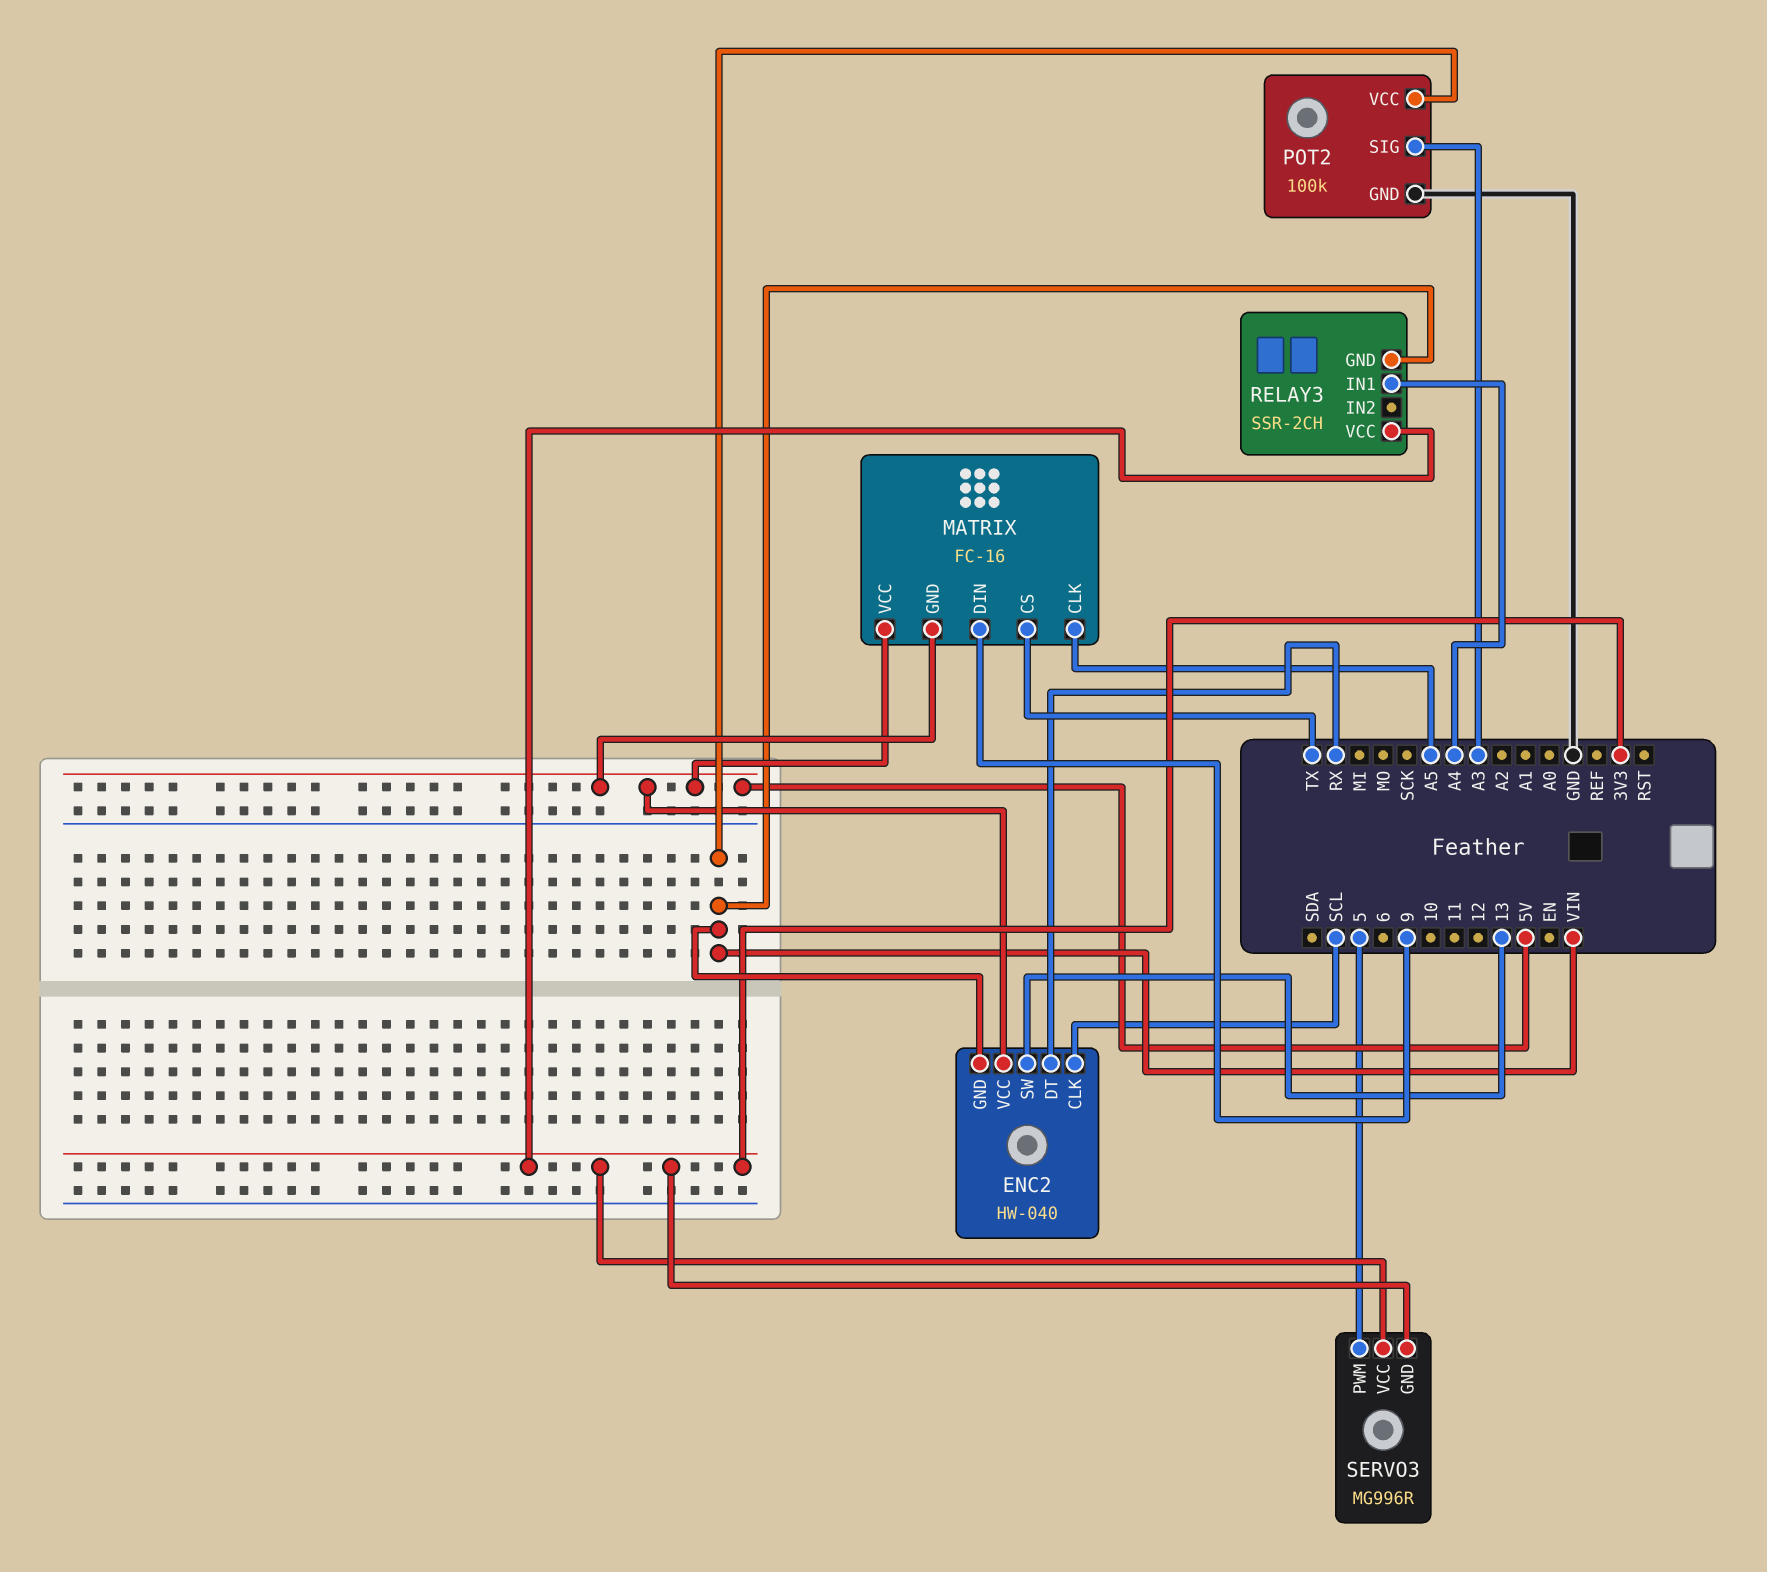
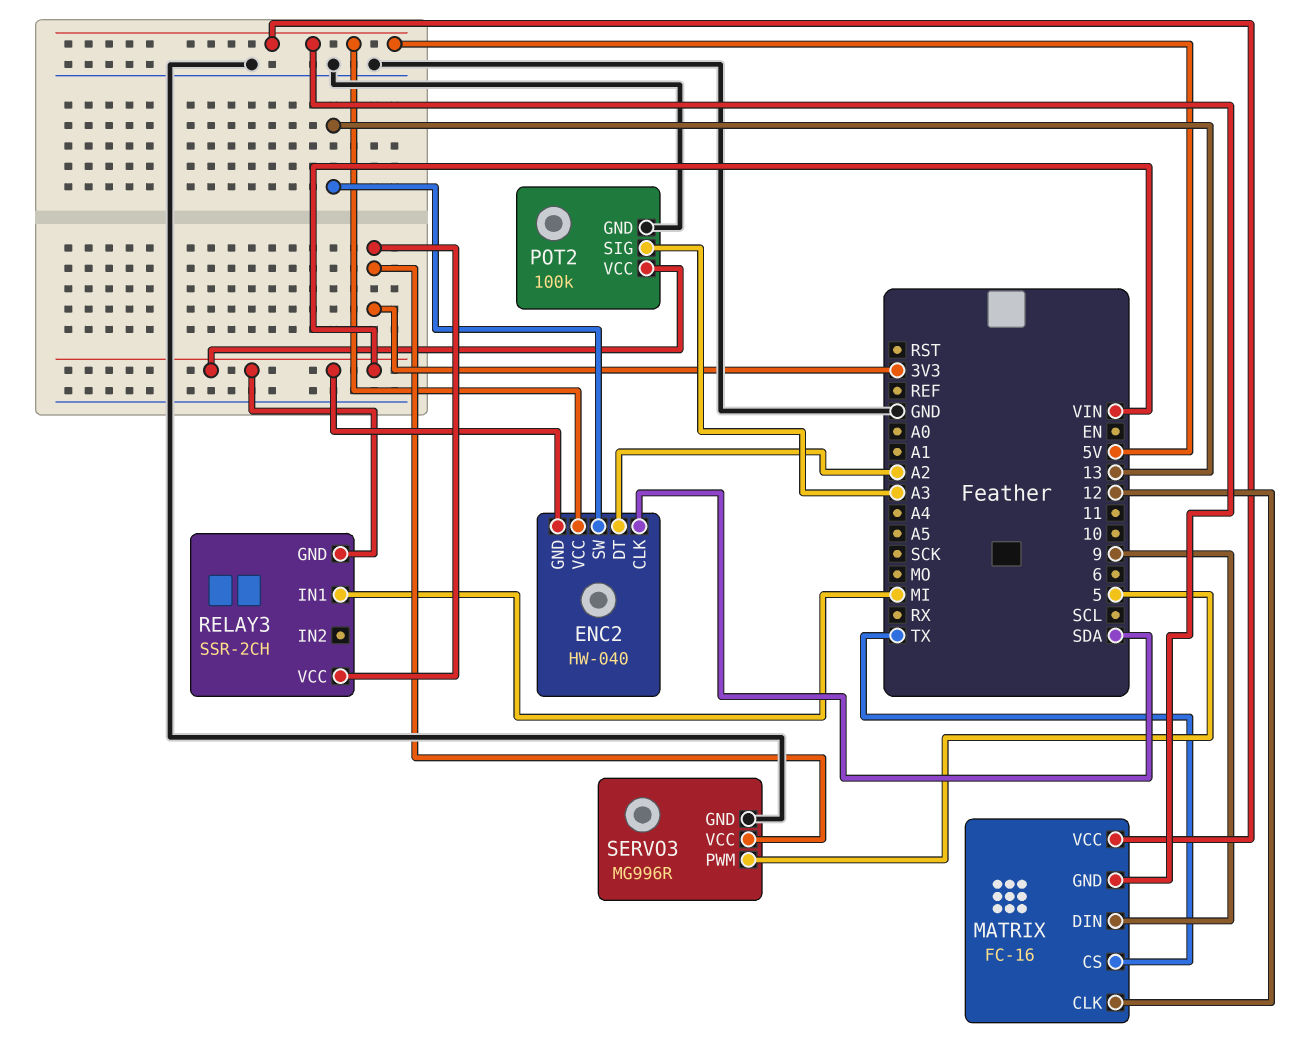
ENC2 pin CLK: SCL -> SDA
ENC2 pin DT: RX -> A2
MATRIX pin CLK: A5 -> 12
RELAY3 pin IN1: A4 -> MI
SERVO3 pin GND: 3V3 -> GND

